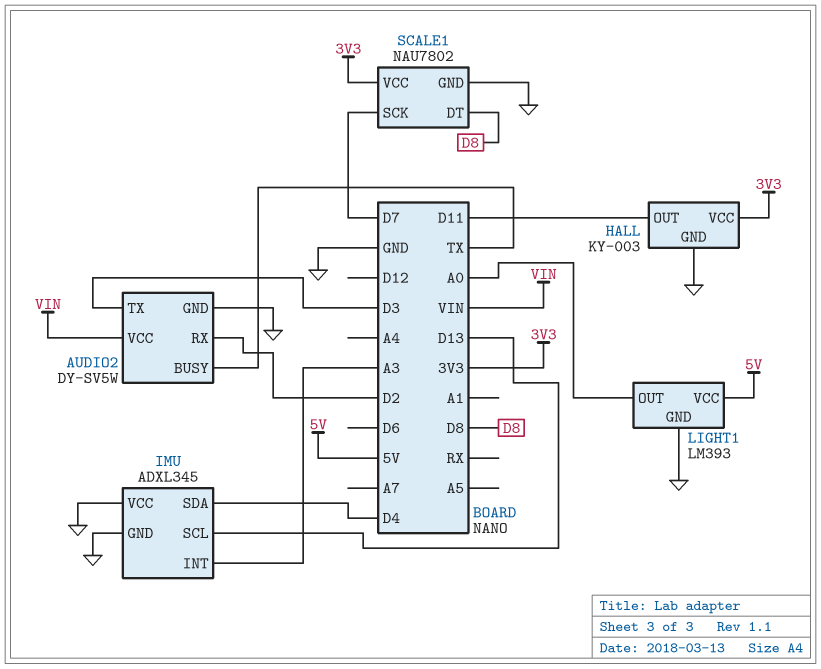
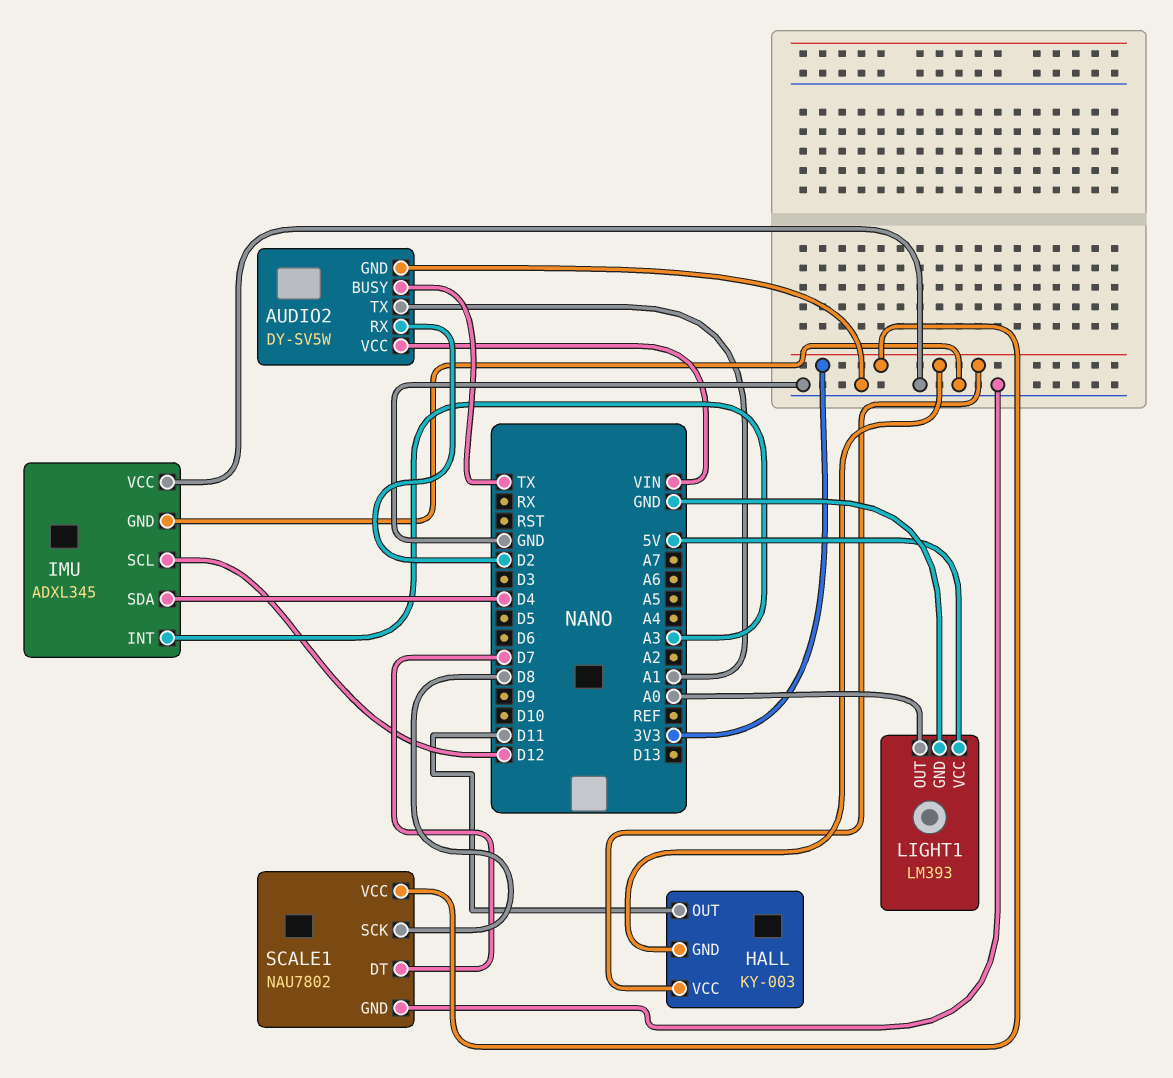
AUDIO2 pin TX: D3 -> A1
HALL pin GND: GND -> 3V3
IMU pin SCL: D13 -> D12
SCALE1 pin DT: D8 -> D7
SCALE1 pin SCK: D7 -> D8

